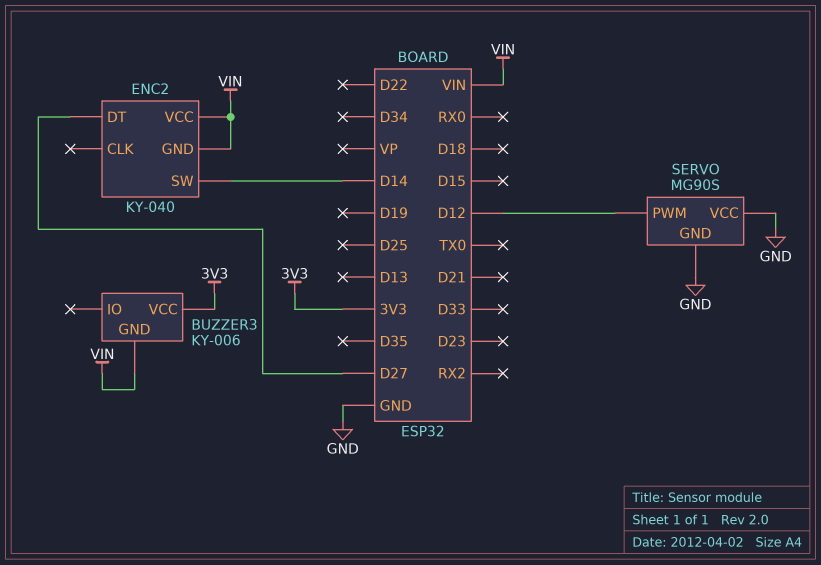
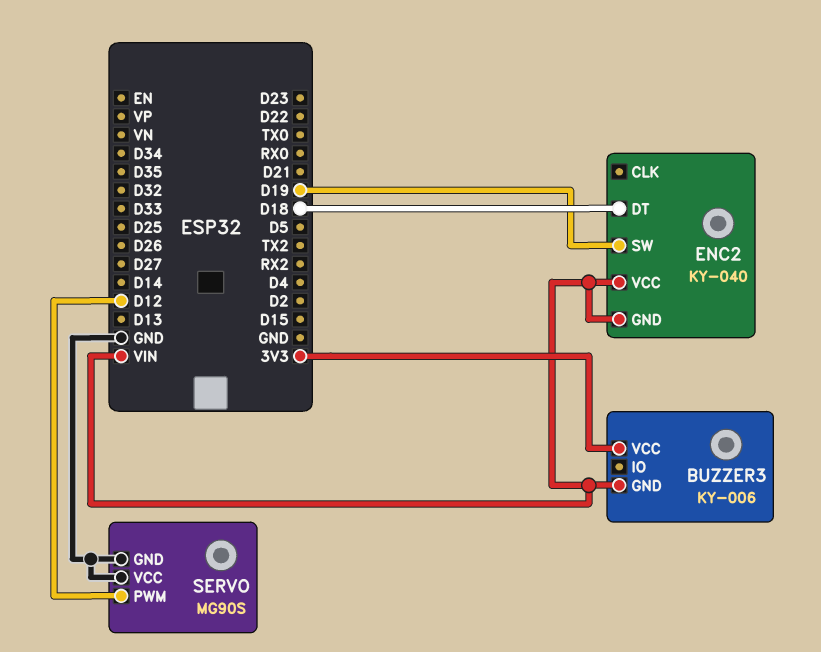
ENC2 pin DT: D27 -> D18
ENC2 pin SW: D14 -> D19

